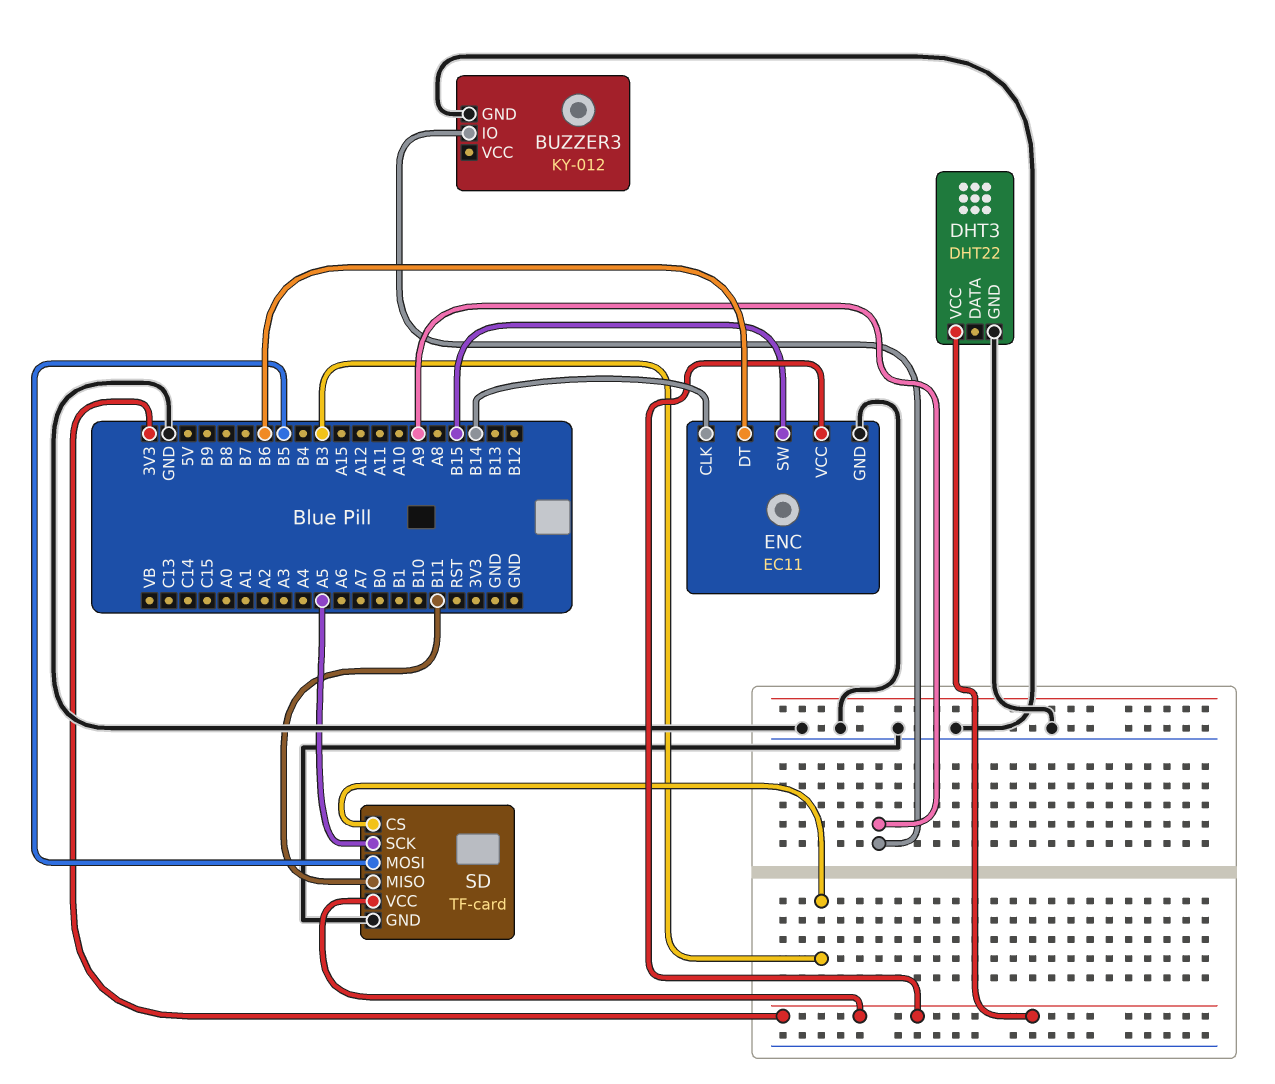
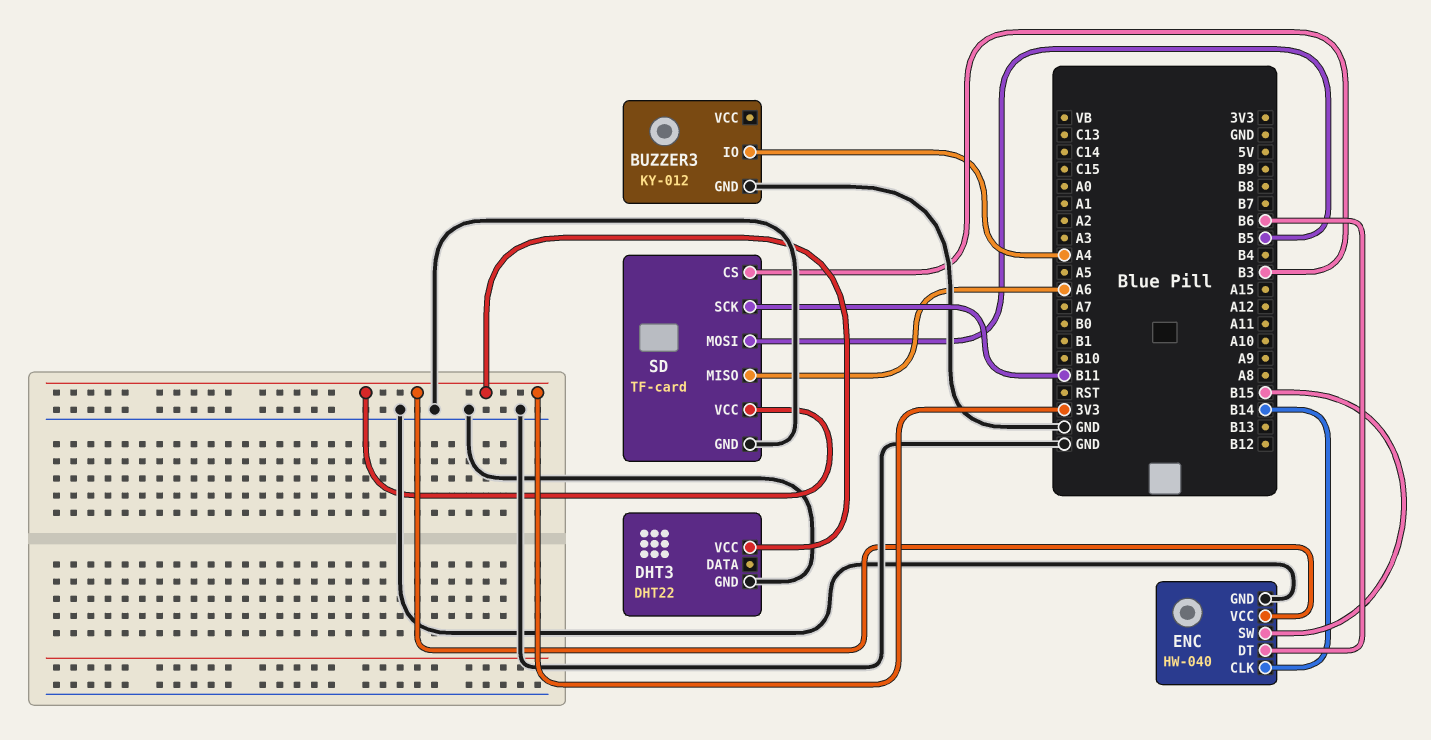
BUZZER3 pin IO: A9 -> A4
ENC: EC11 -> HW-040
SD pin MISO: B11 -> A6
SD pin SCK: A5 -> B11

